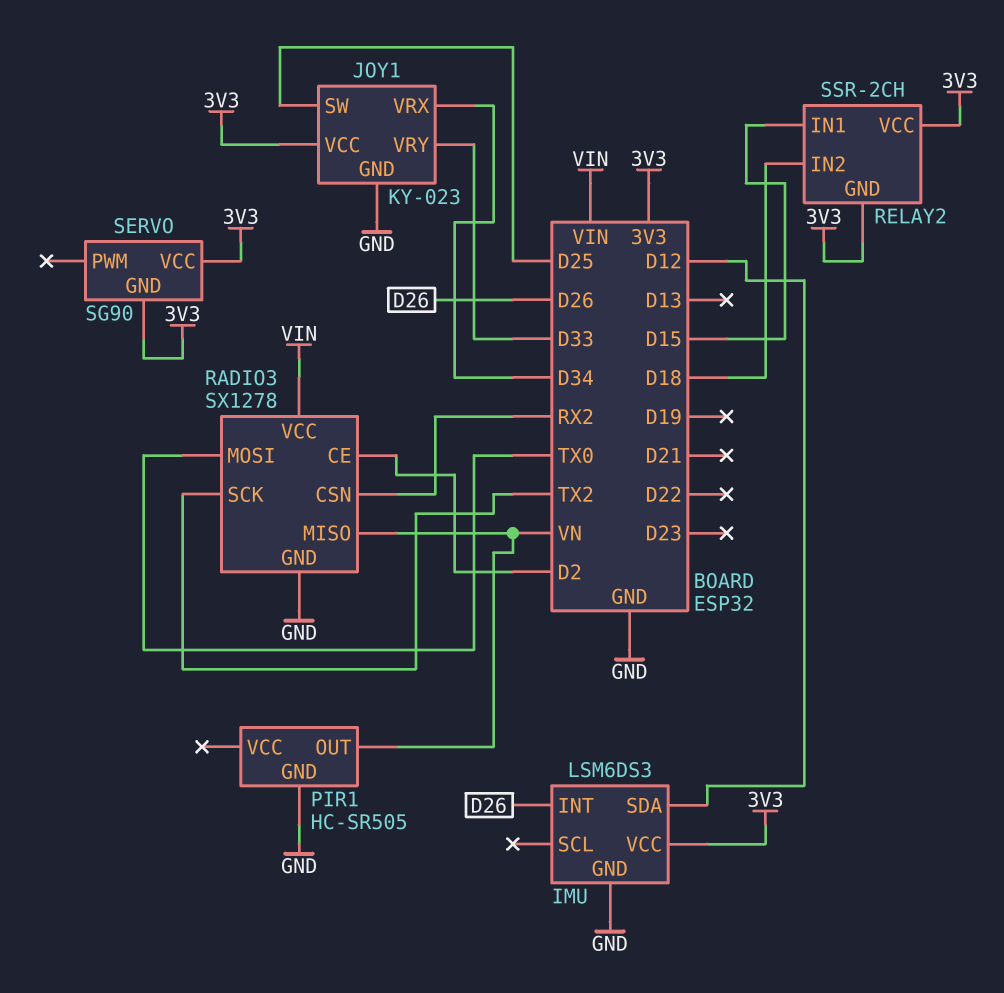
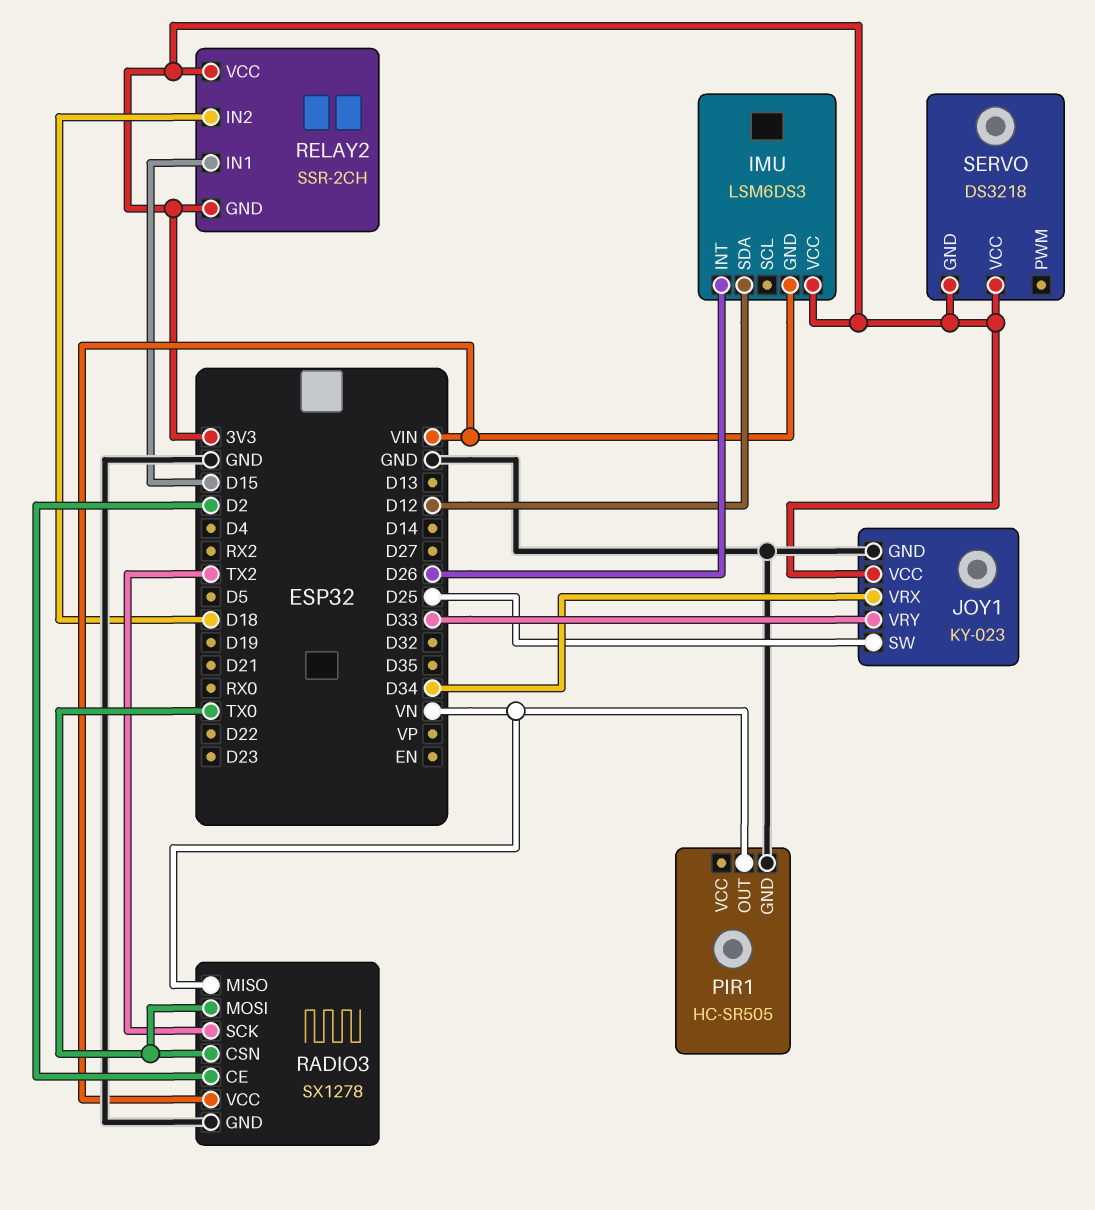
IMU pin GND: GND -> VIN
RADIO3 pin CSN: RX2 -> TX0
SERVO: SG90 -> DS3218

